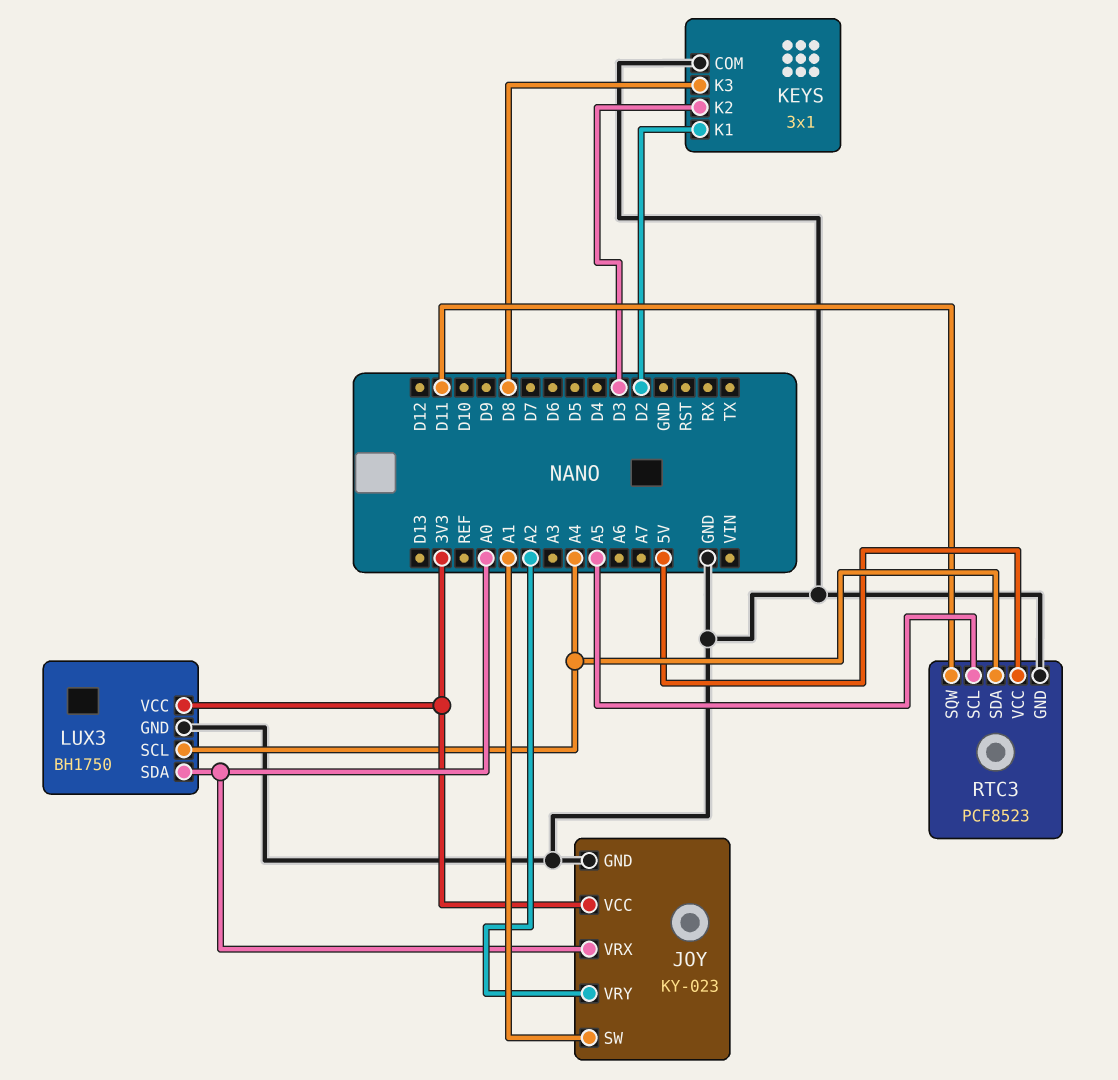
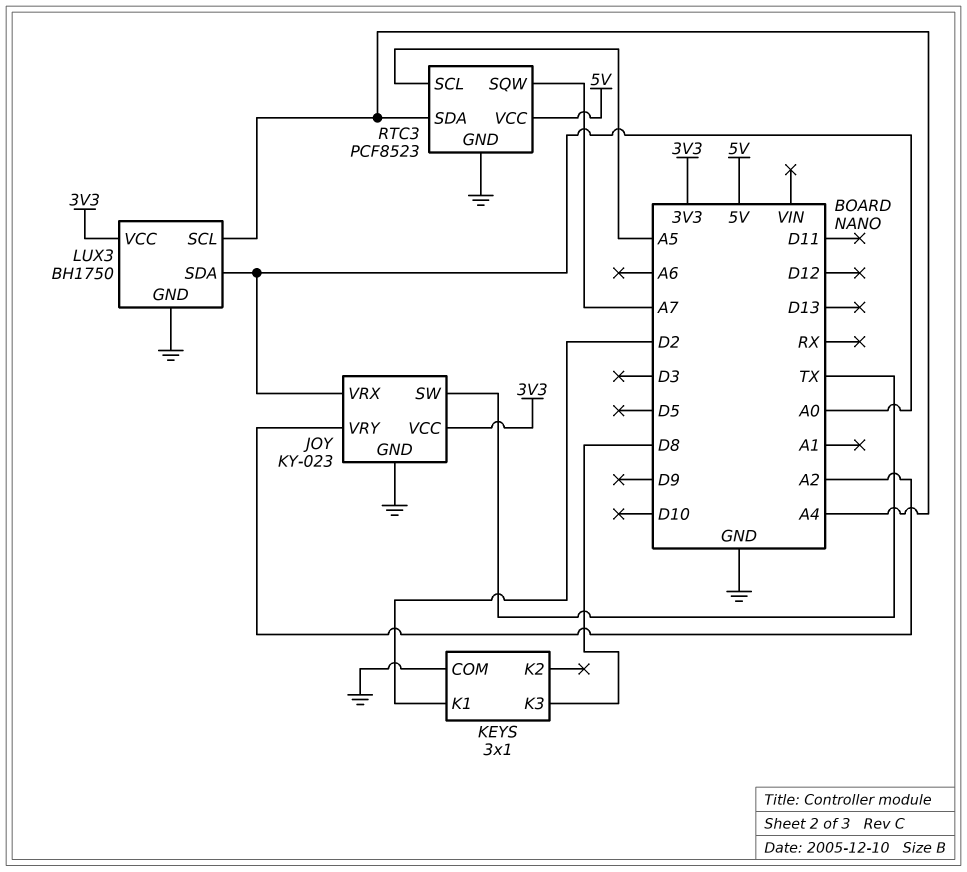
JOY pin SW: A1 -> TX
KEYS pin K2: D3 -> none
RTC3 pin SQW: D11 -> A7

